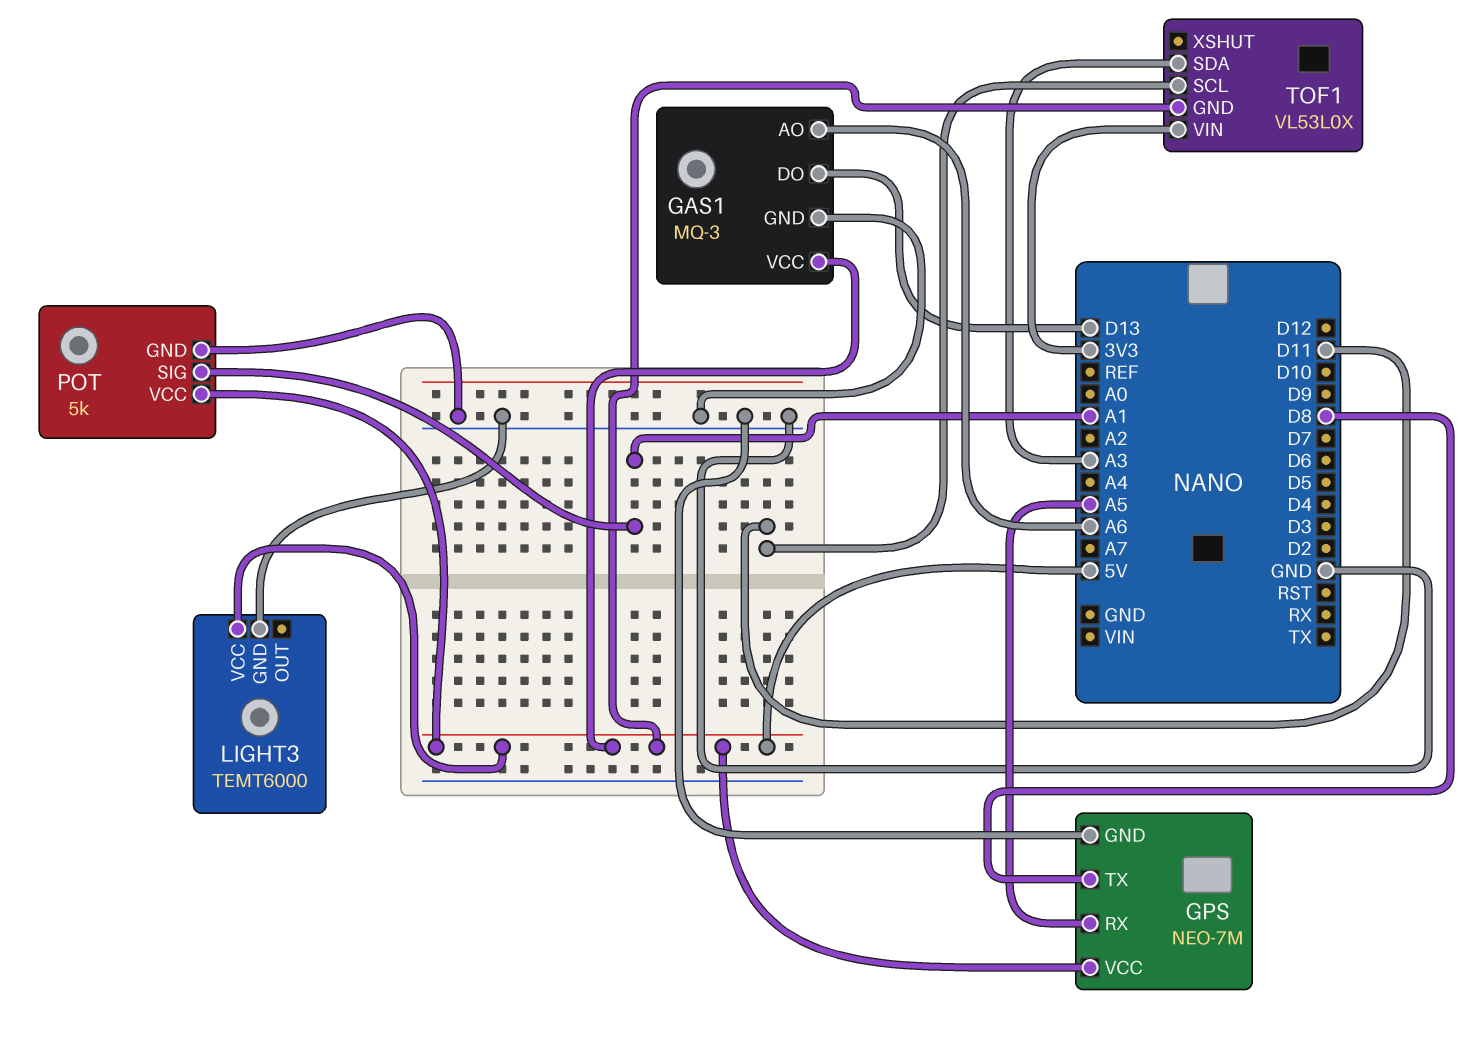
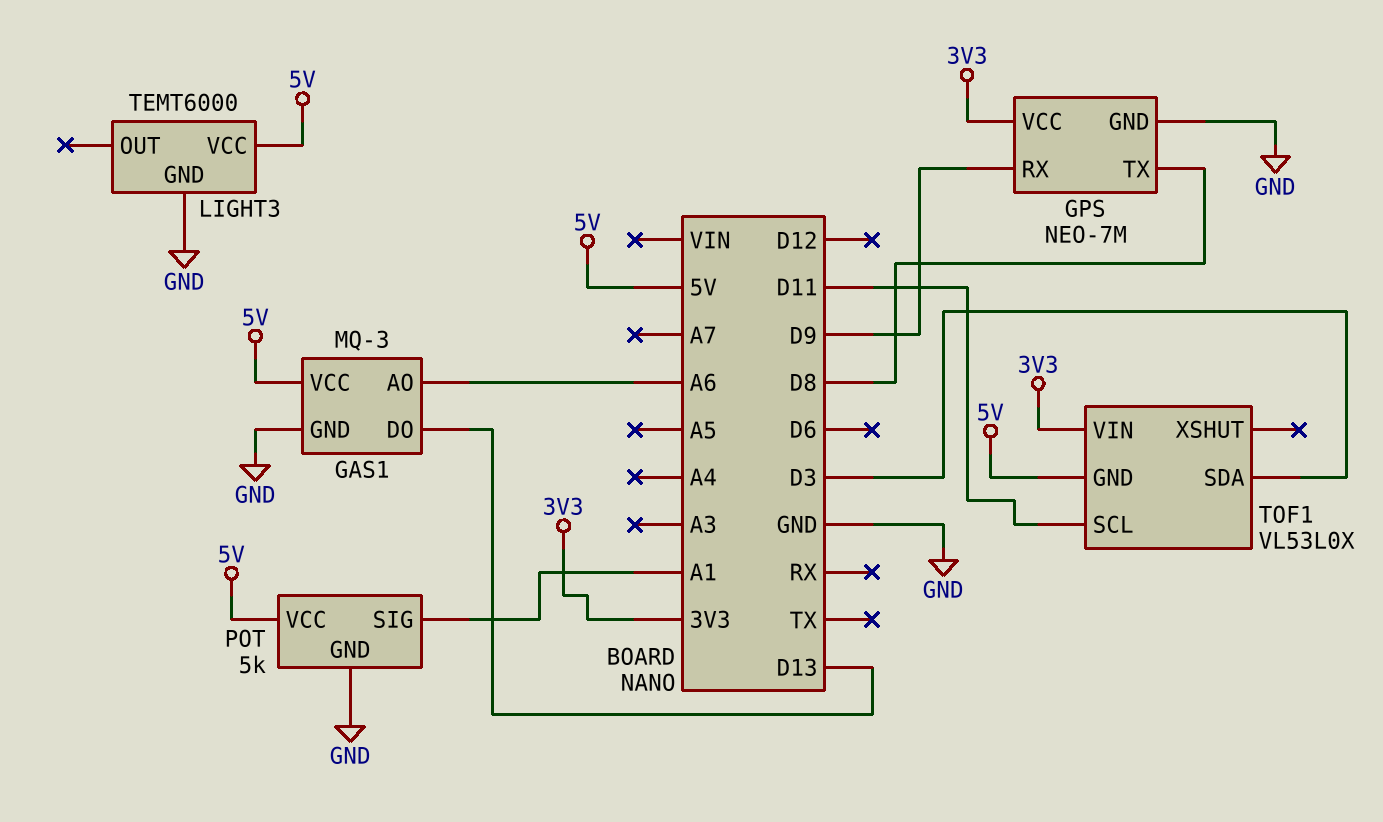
GPS pin RX: A5 -> D9
GPS pin VCC: 5V -> 3V3
TOF1 pin SDA: A3 -> D3

